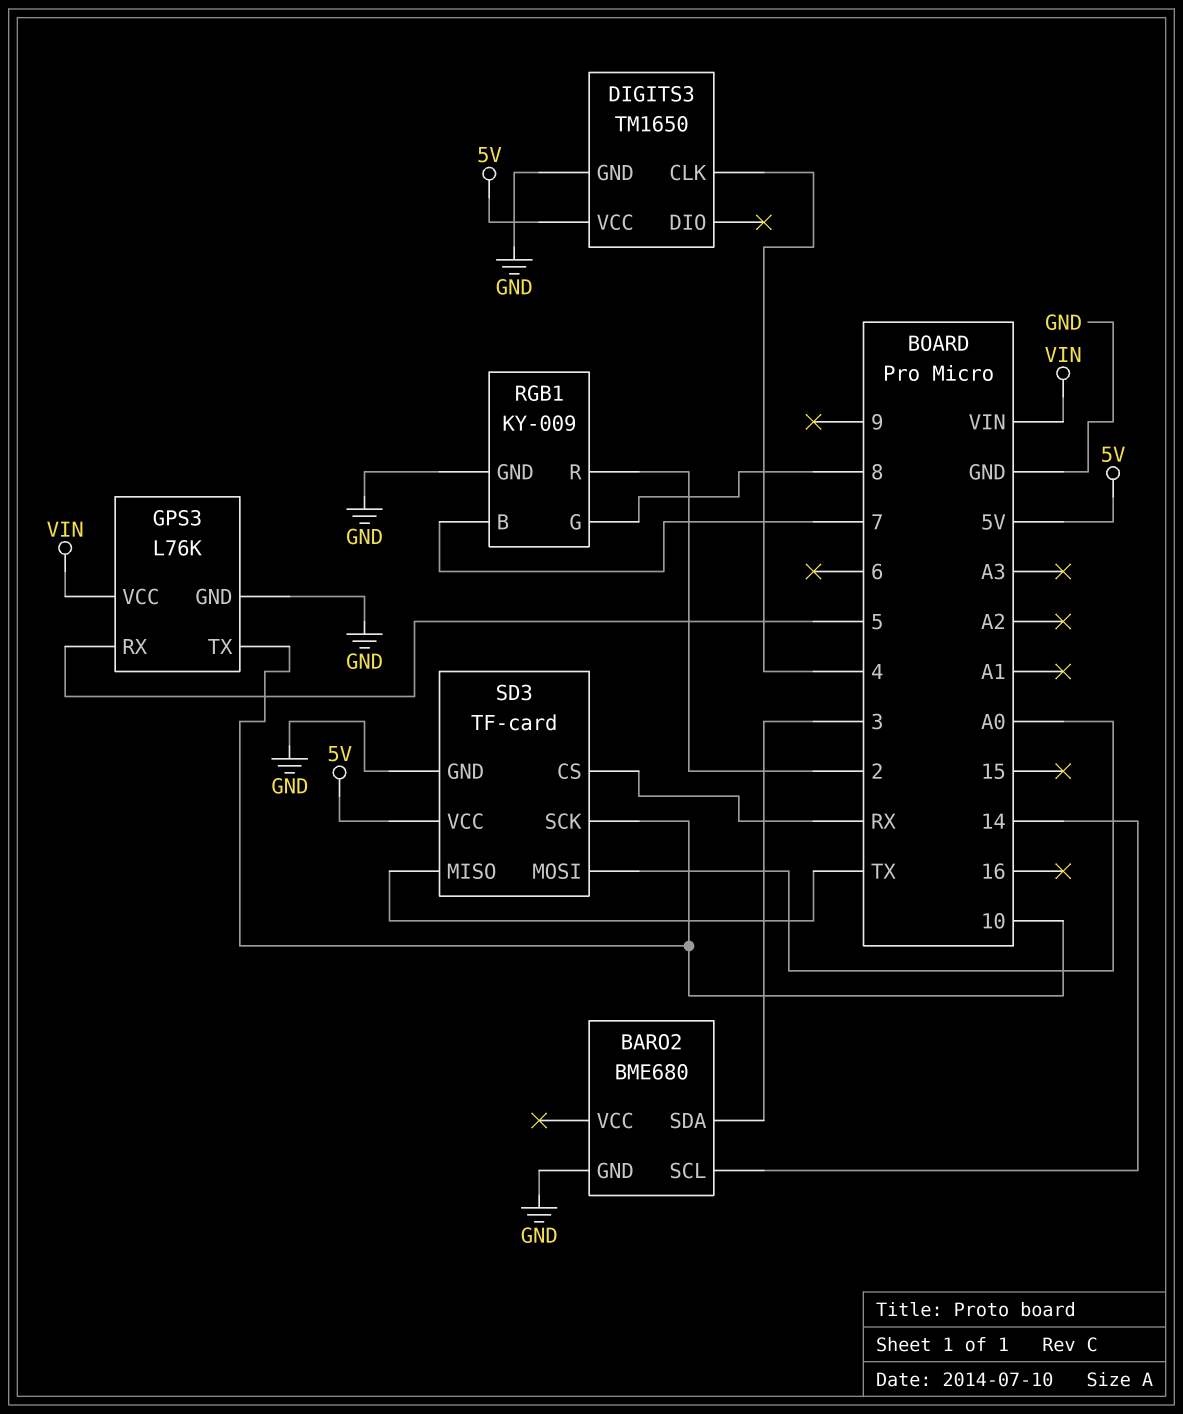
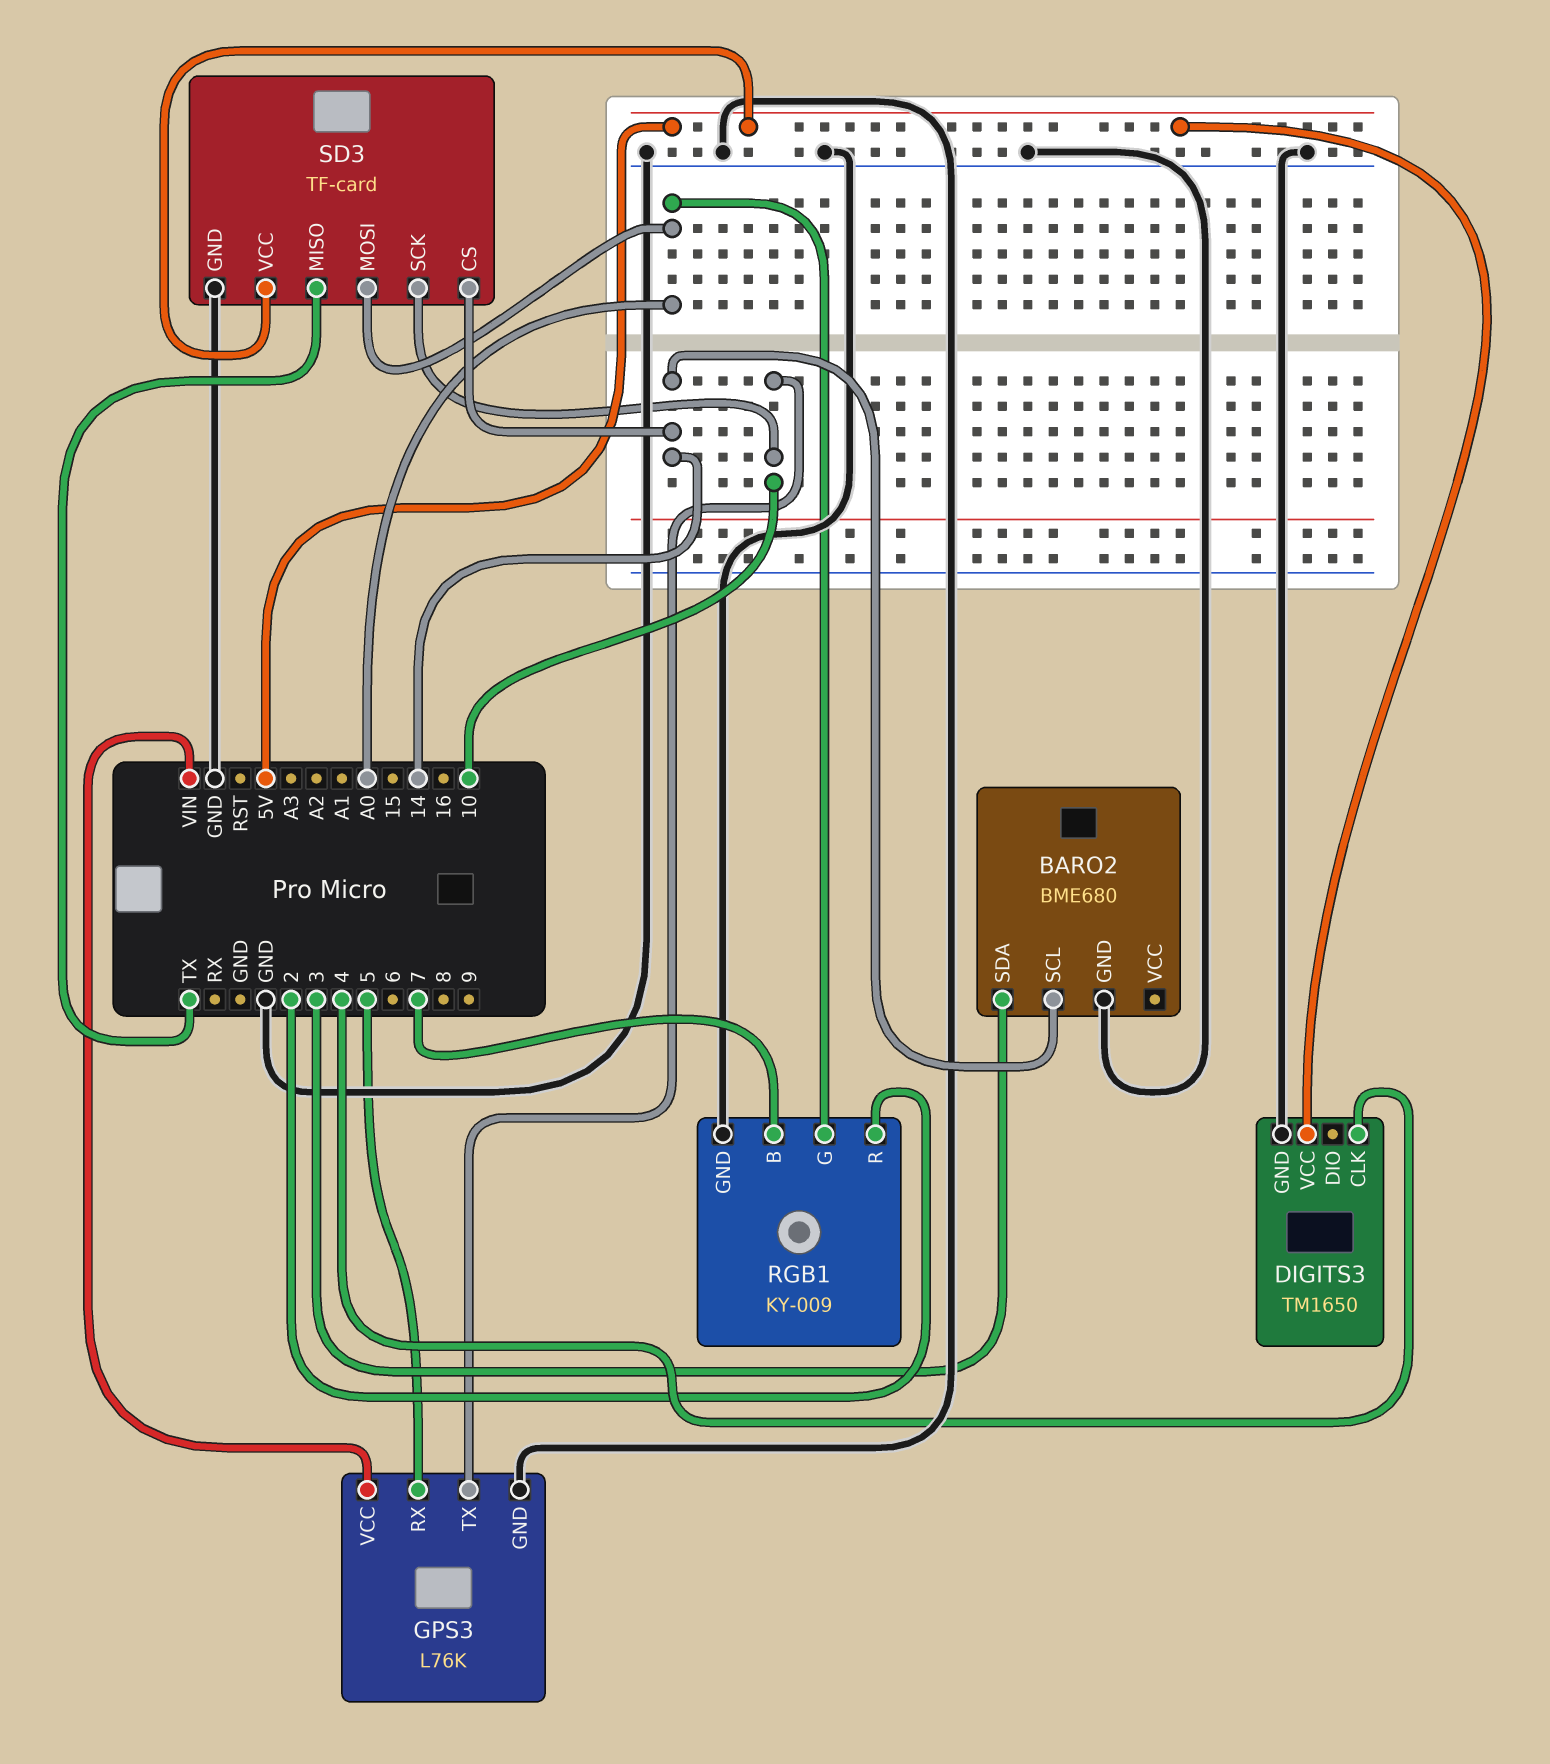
RGB1 pin G: 8 -> A0
SD3 pin CS: RX -> 14

